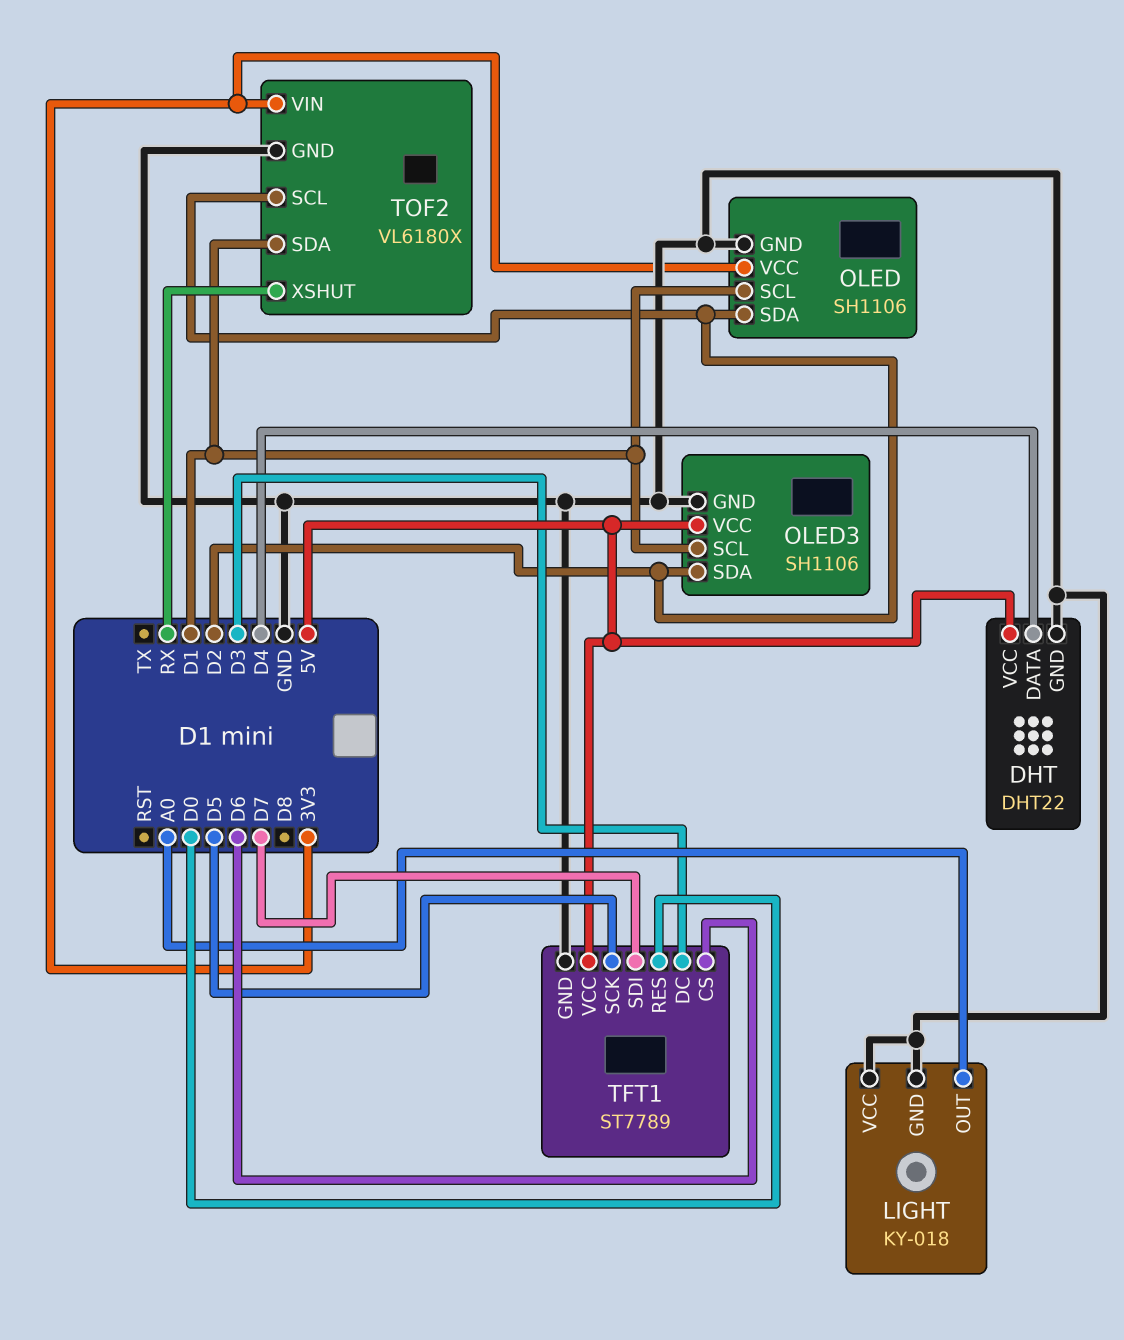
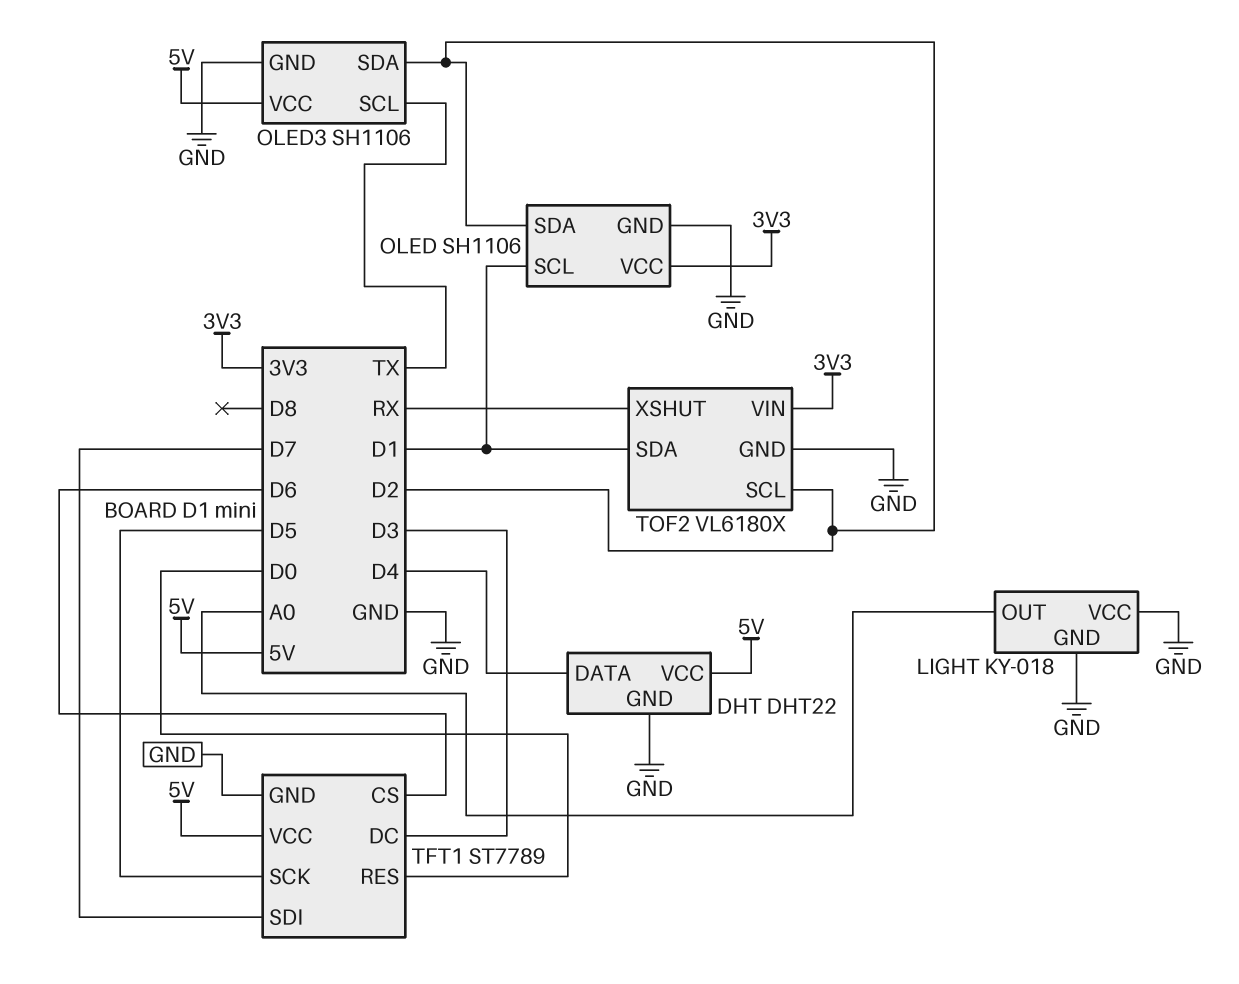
OLED3 pin SCL: D1 -> TX

